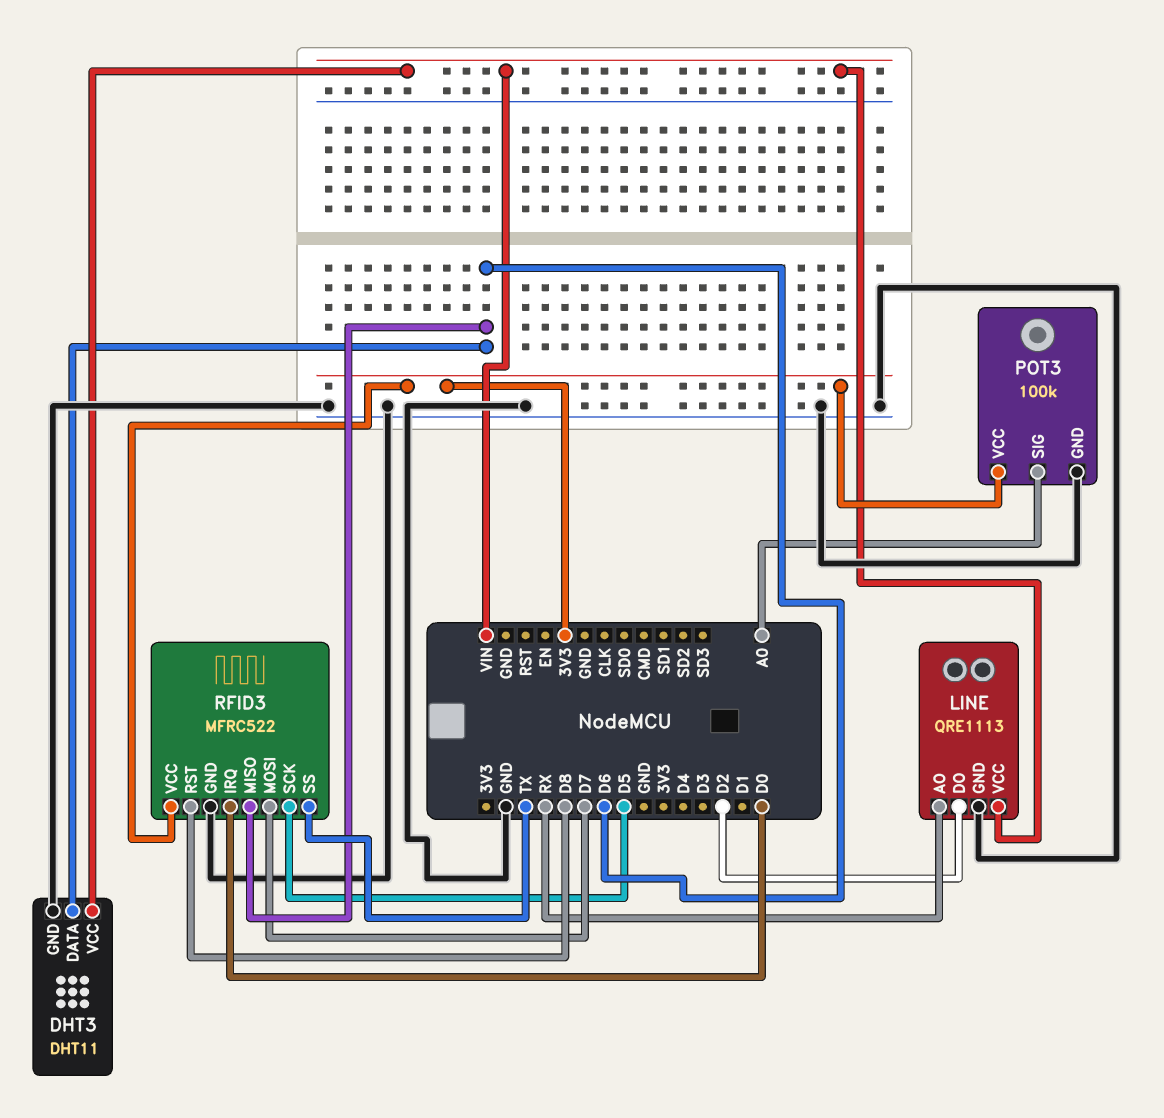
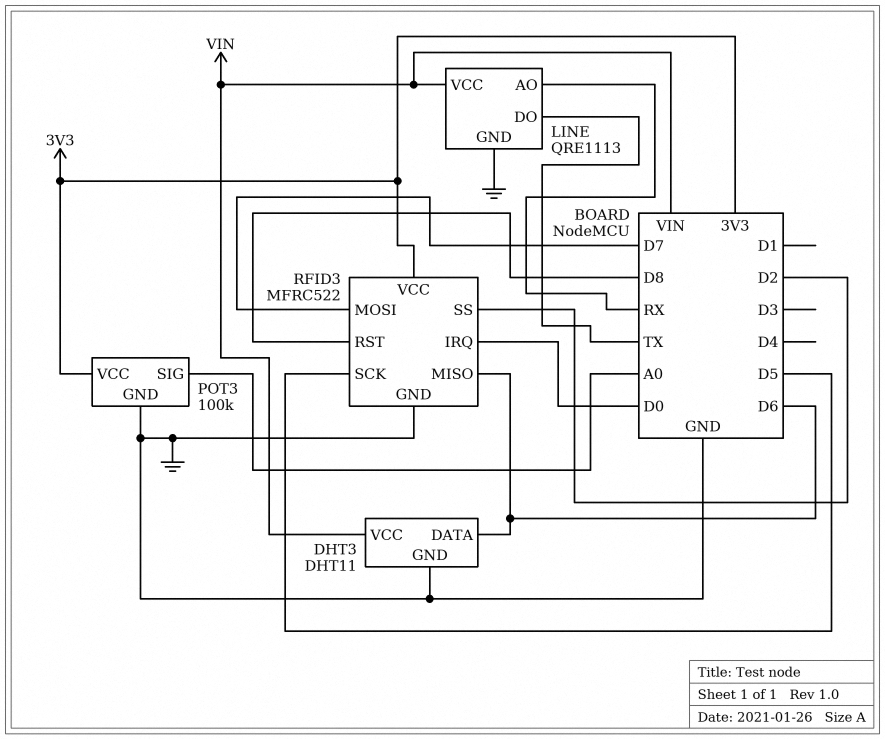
LINE pin DO: D2 -> TX
RFID3 pin SS: TX -> D2

